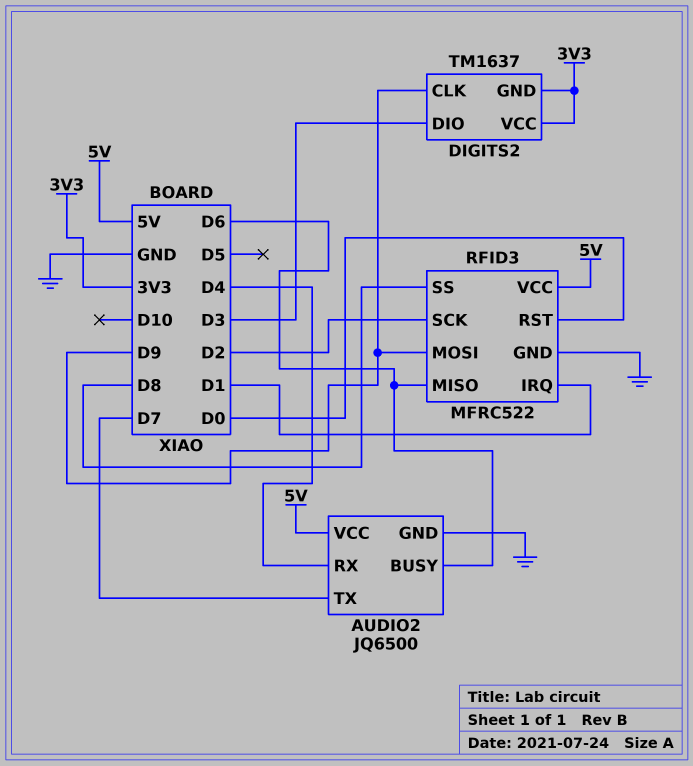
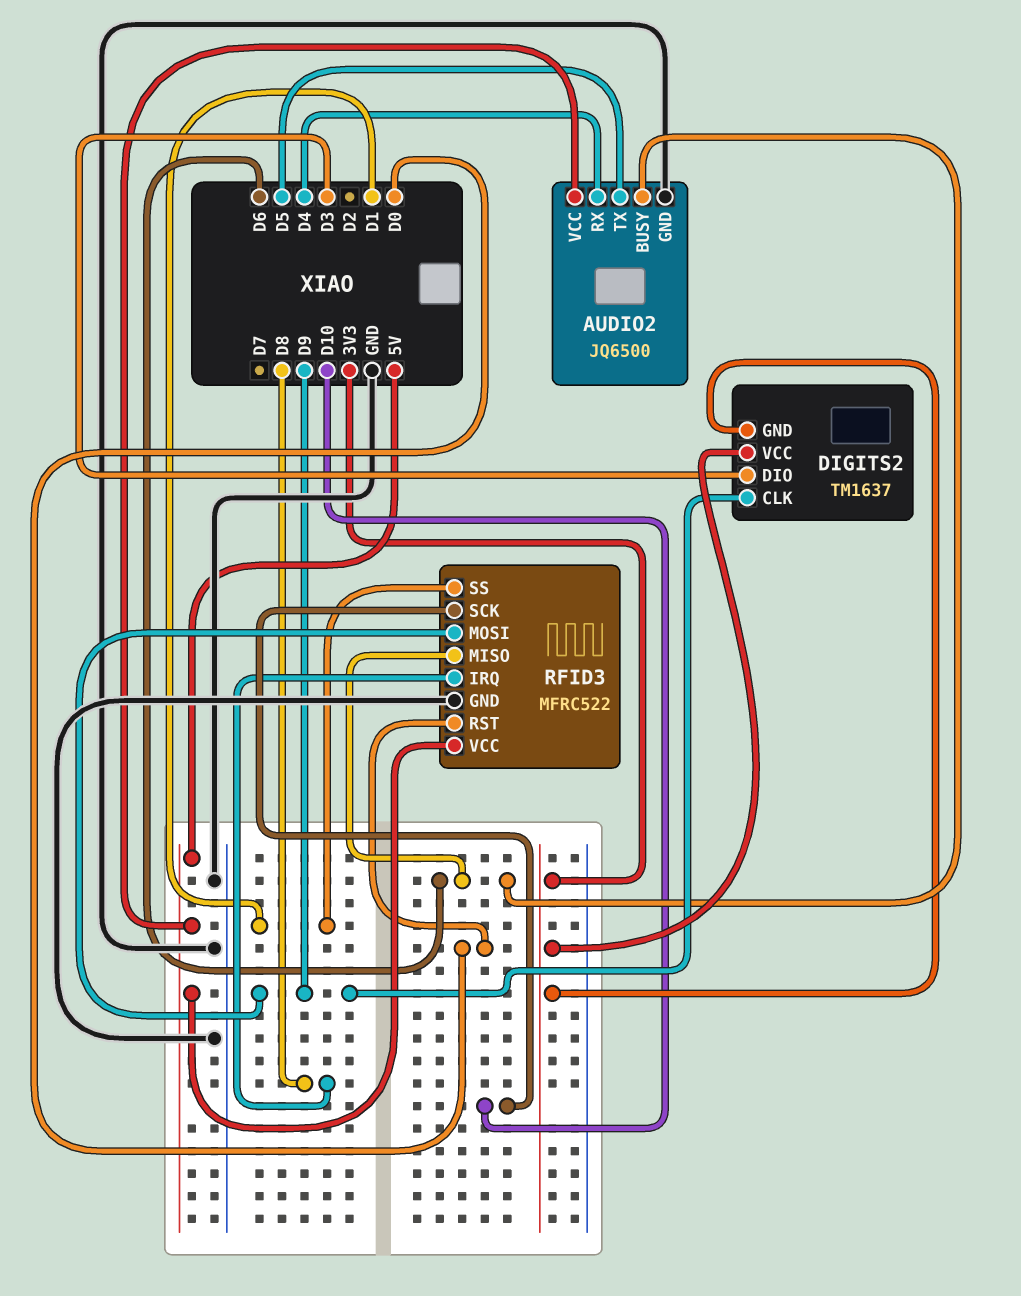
AUDIO2 pin TX: D7 -> D5
RFID3 pin IRQ: D1 -> D8
RFID3 pin SCK: D2 -> D10
RFID3 pin SS: D8 -> D1

